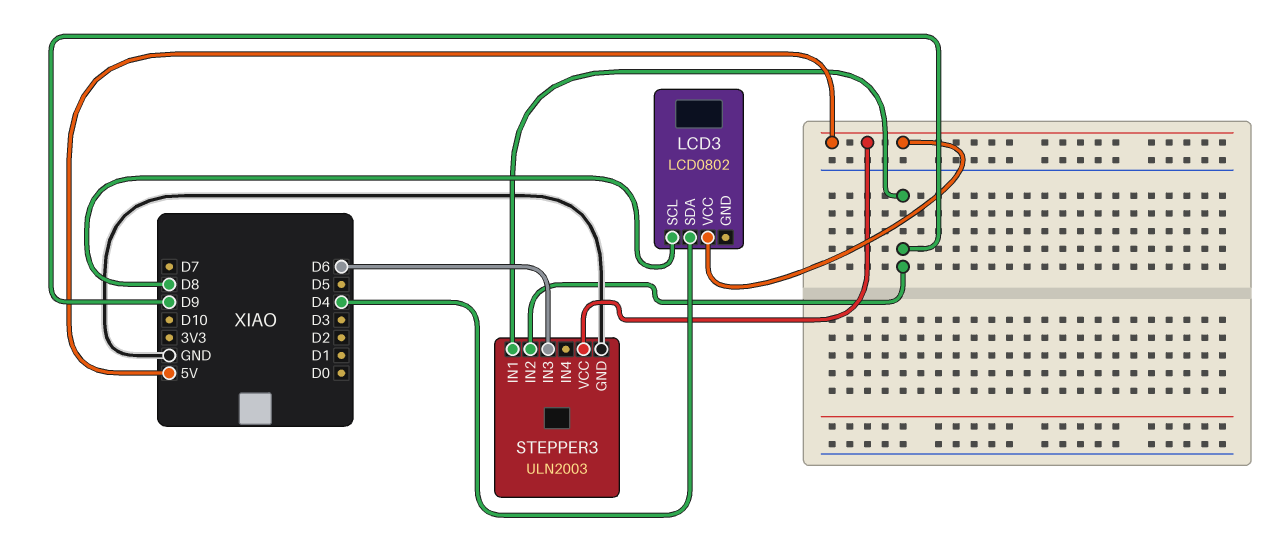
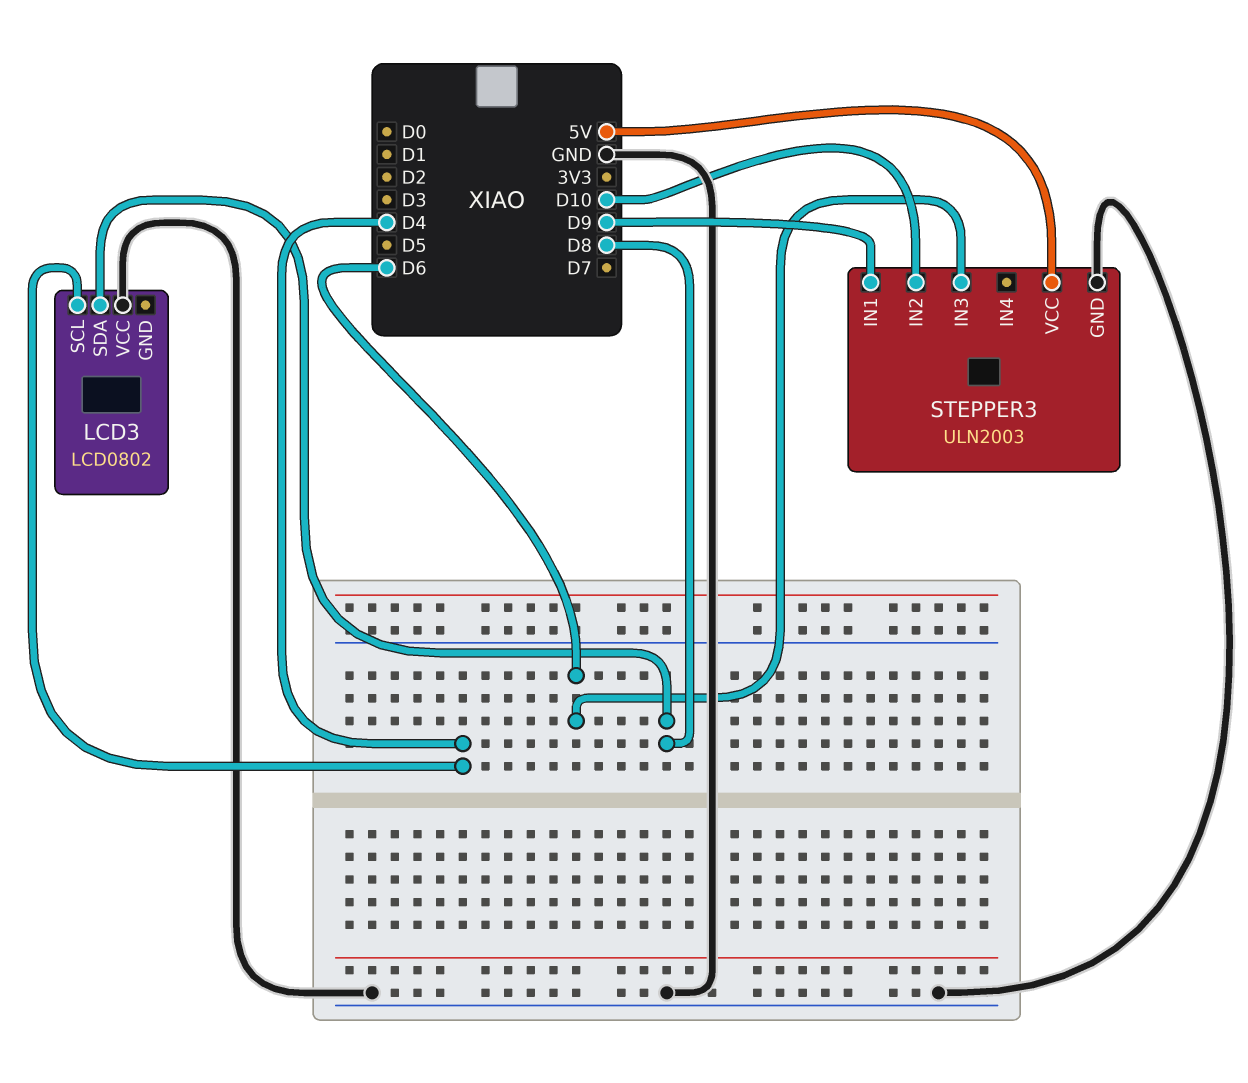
LCD3 pin SCL: D8 -> D4
LCD3 pin SDA: D4 -> D8
LCD3 pin VCC: 5V -> GND
STEPPER3 pin IN2: D9 -> D10

